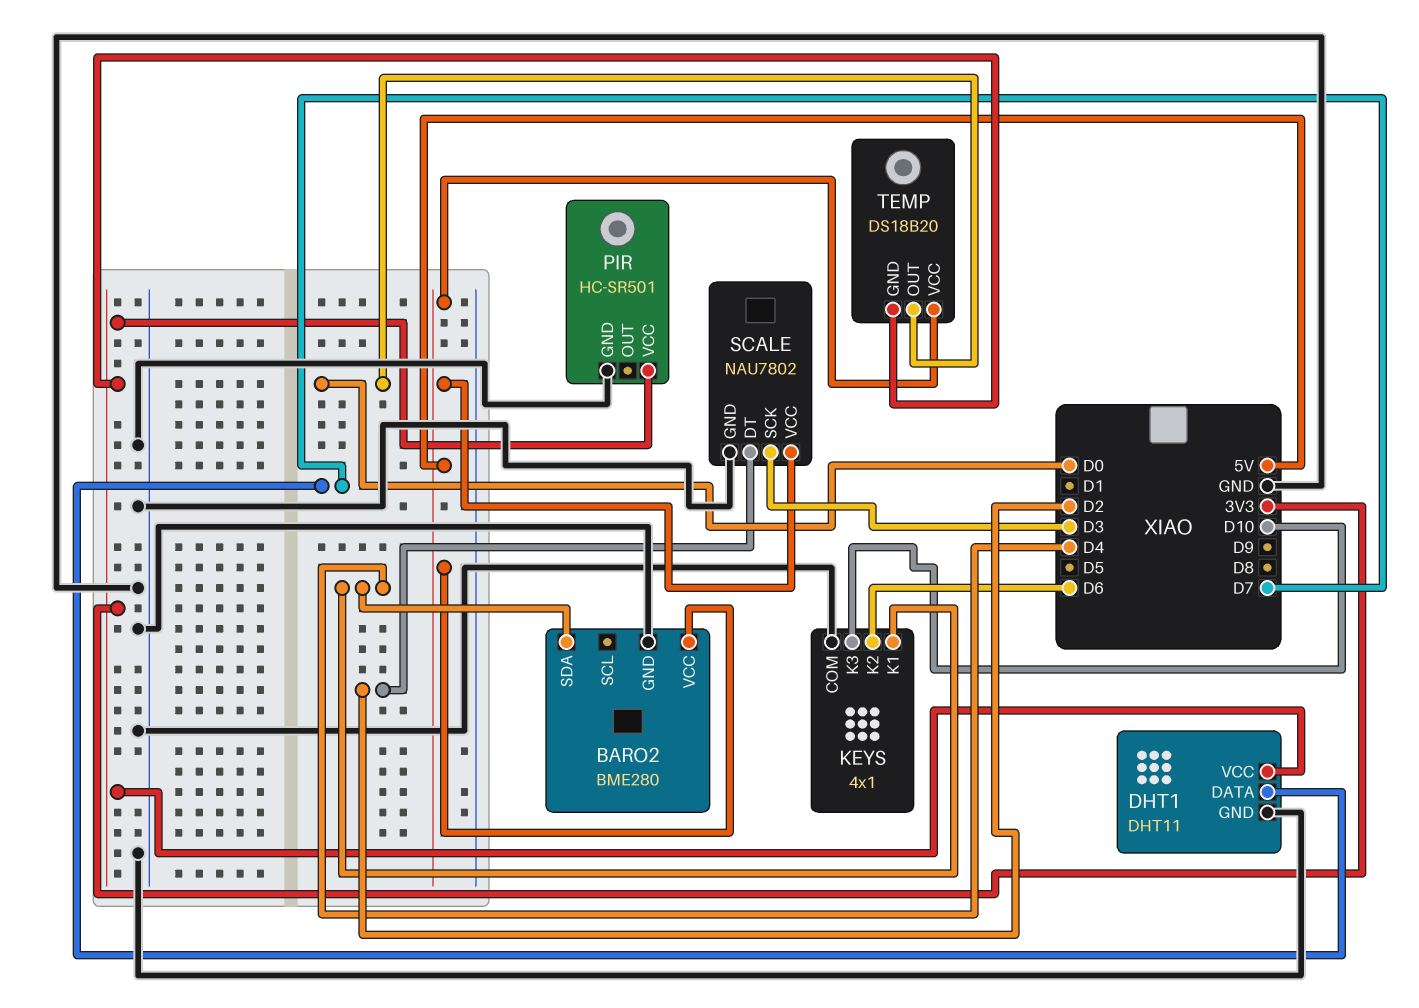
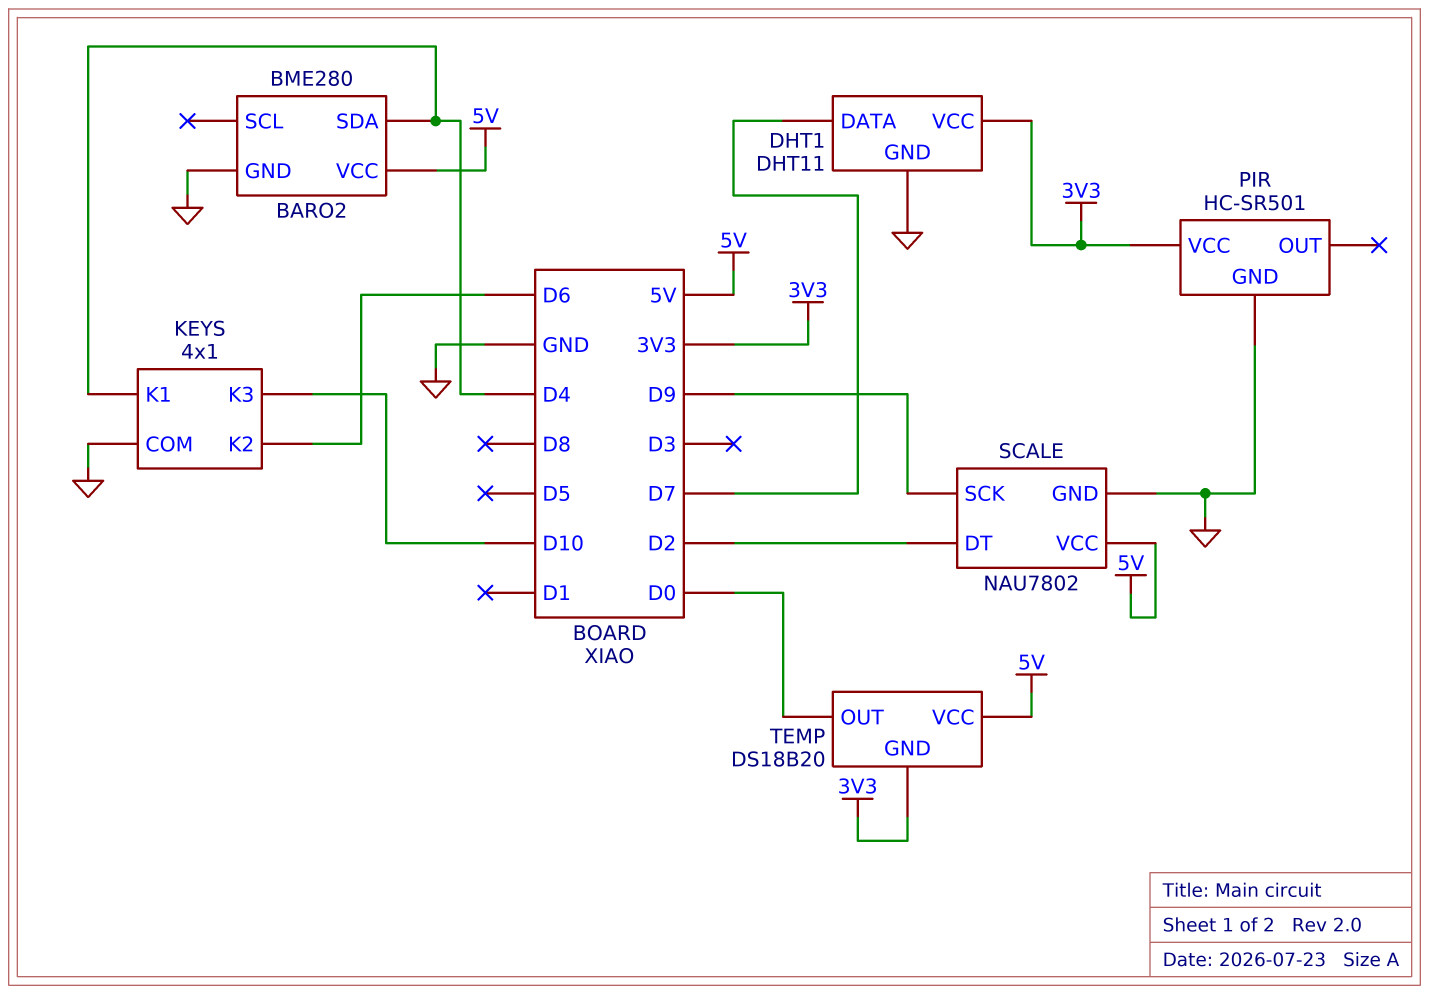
SCALE pin SCK: D3 -> D9

